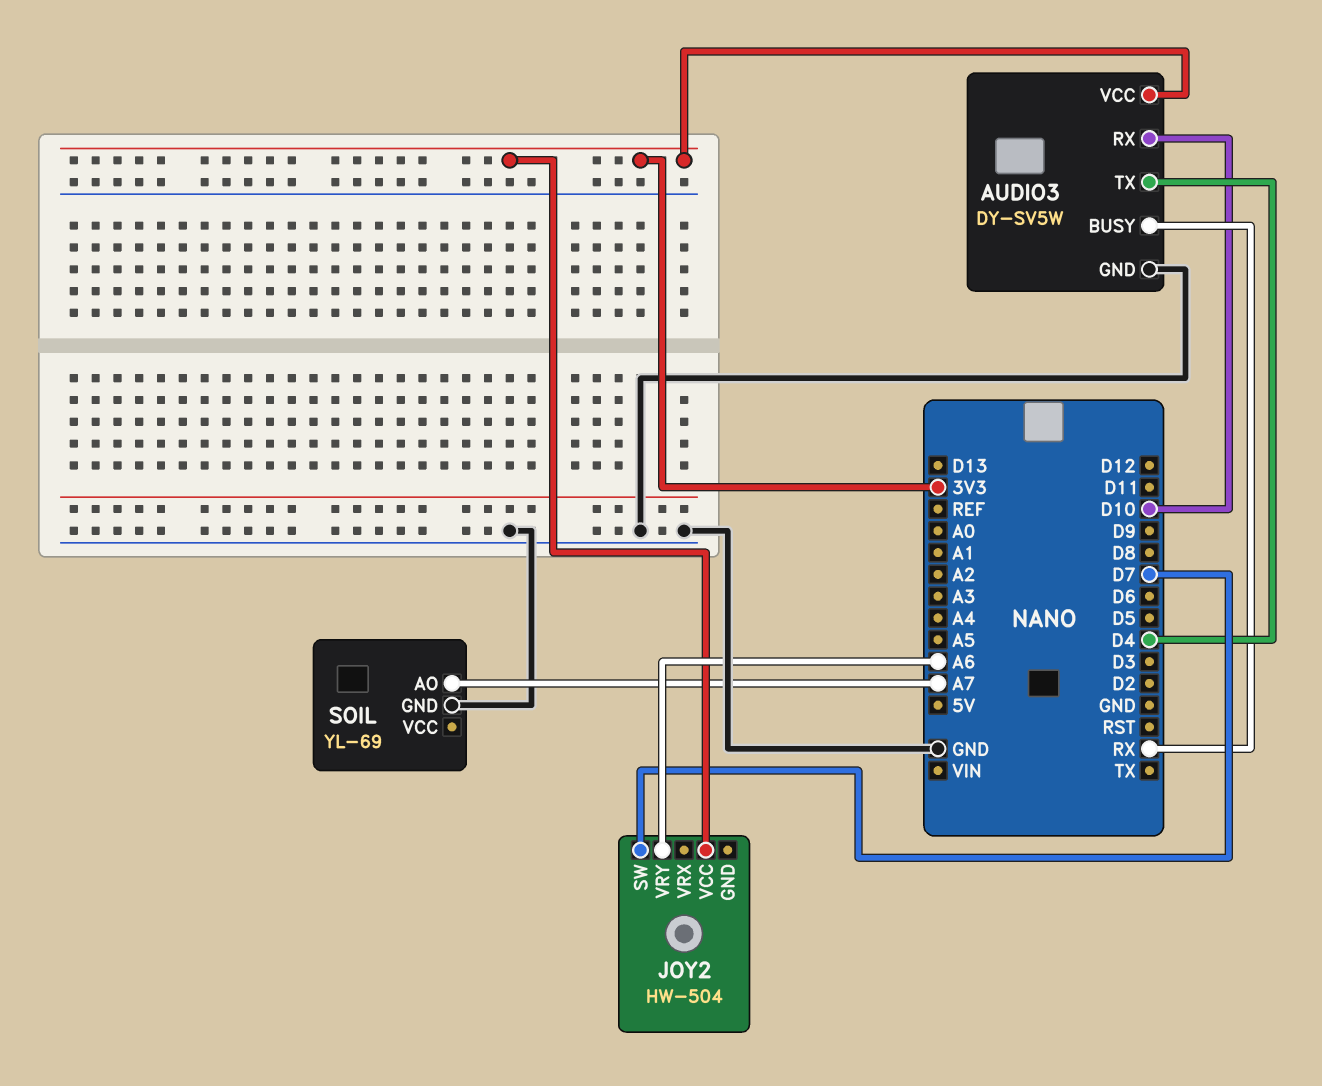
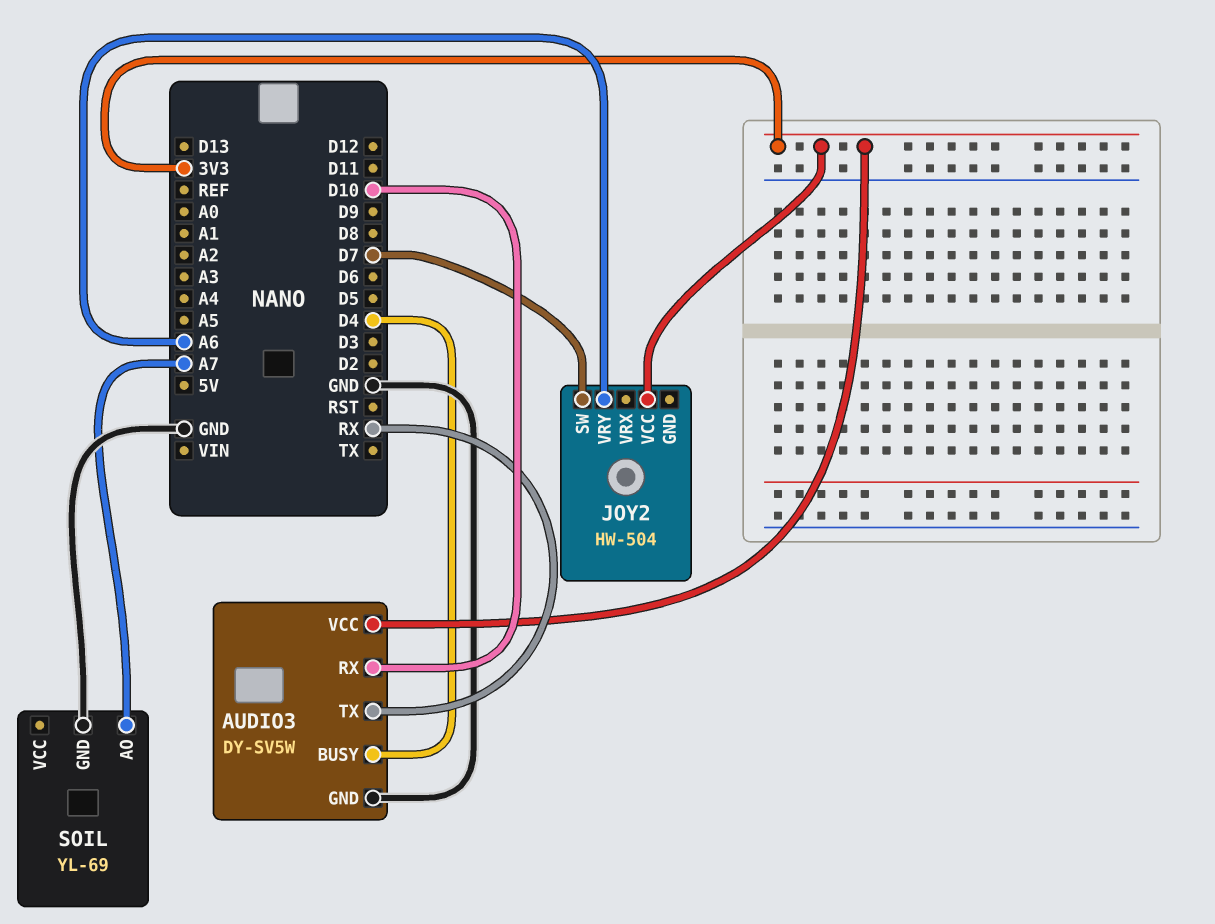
AUDIO3 pin BUSY: RX -> D4
AUDIO3 pin TX: D4 -> RX

